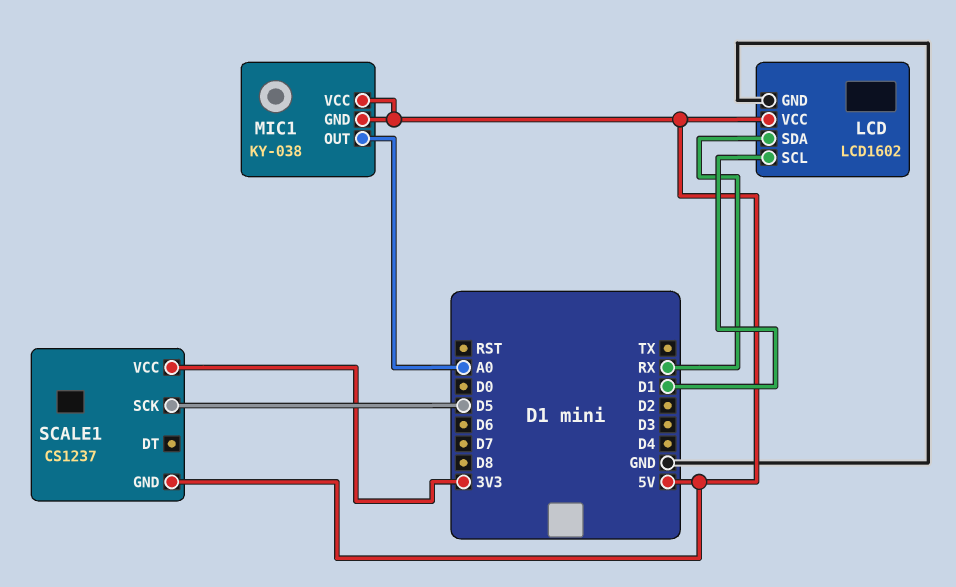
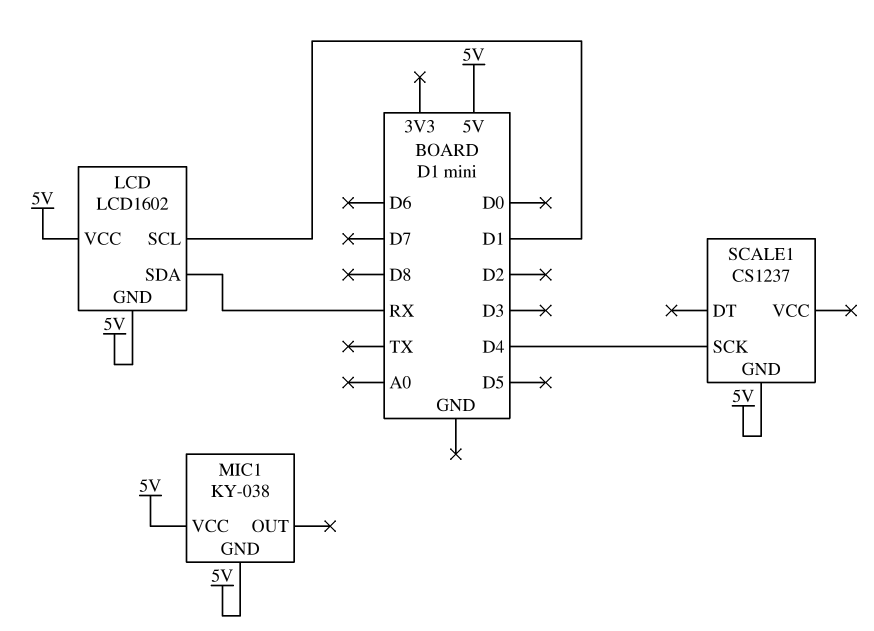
LCD pin GND: GND -> 5V
MIC1 pin OUT: A0 -> none
SCALE1 pin SCK: D5 -> D4
SCALE1 pin VCC: 3V3 -> none

